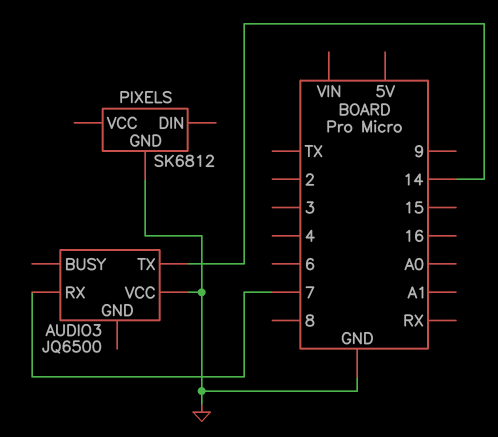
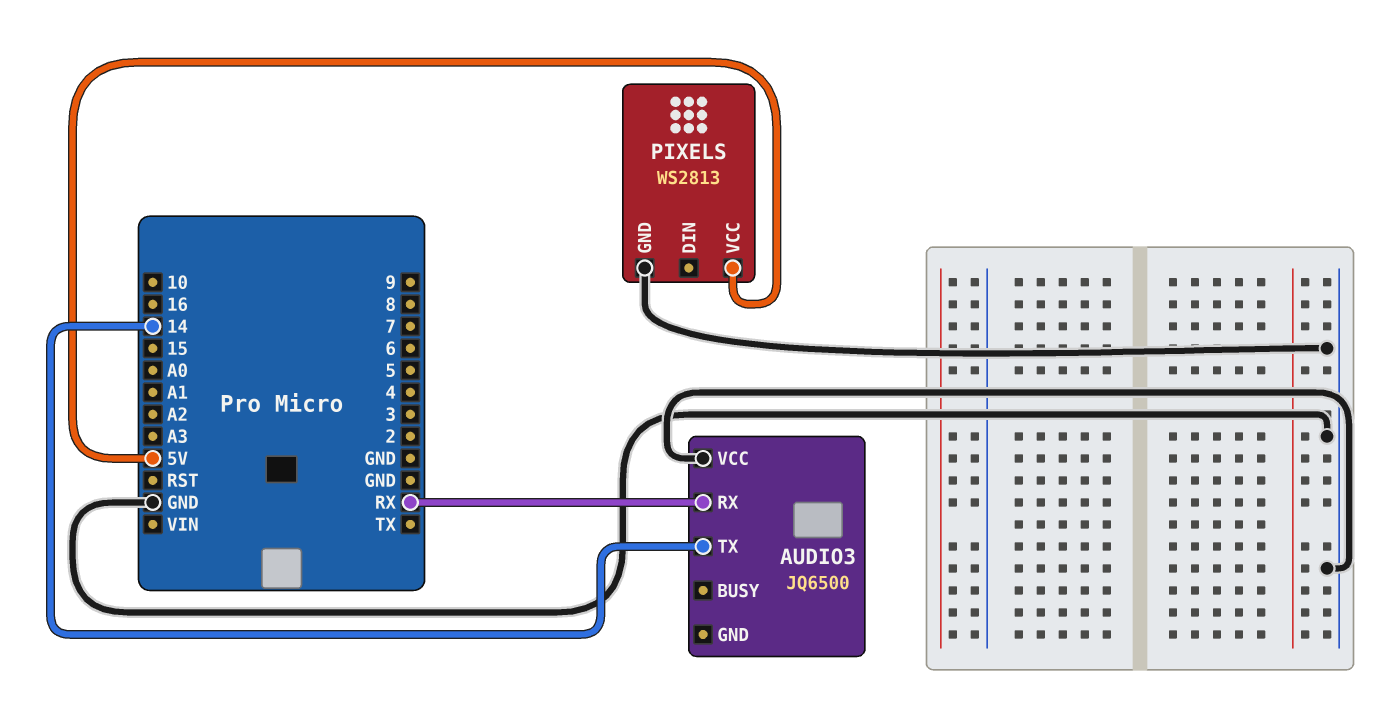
AUDIO3 pin RX: 7 -> RX
PIXELS: SK6812 -> WS2813
PIXELS pin VCC: none -> 5V

